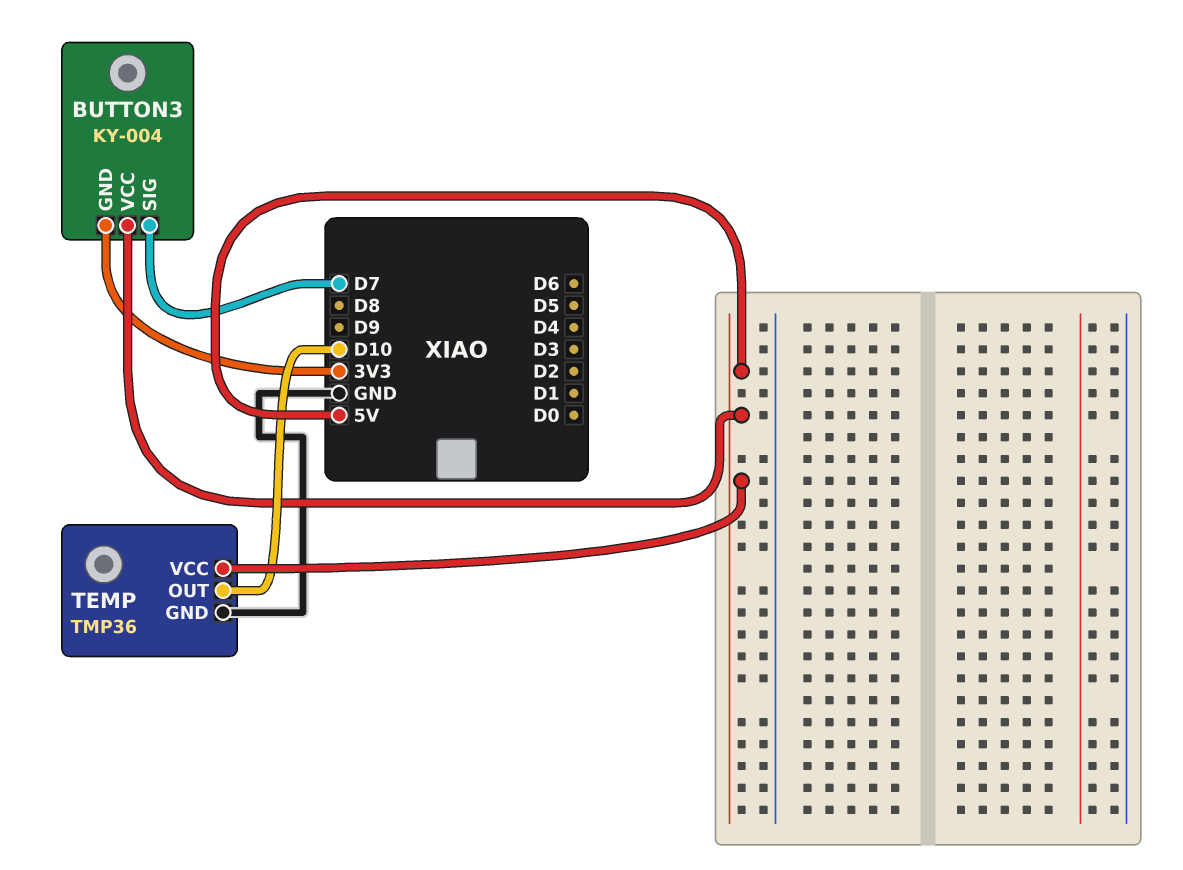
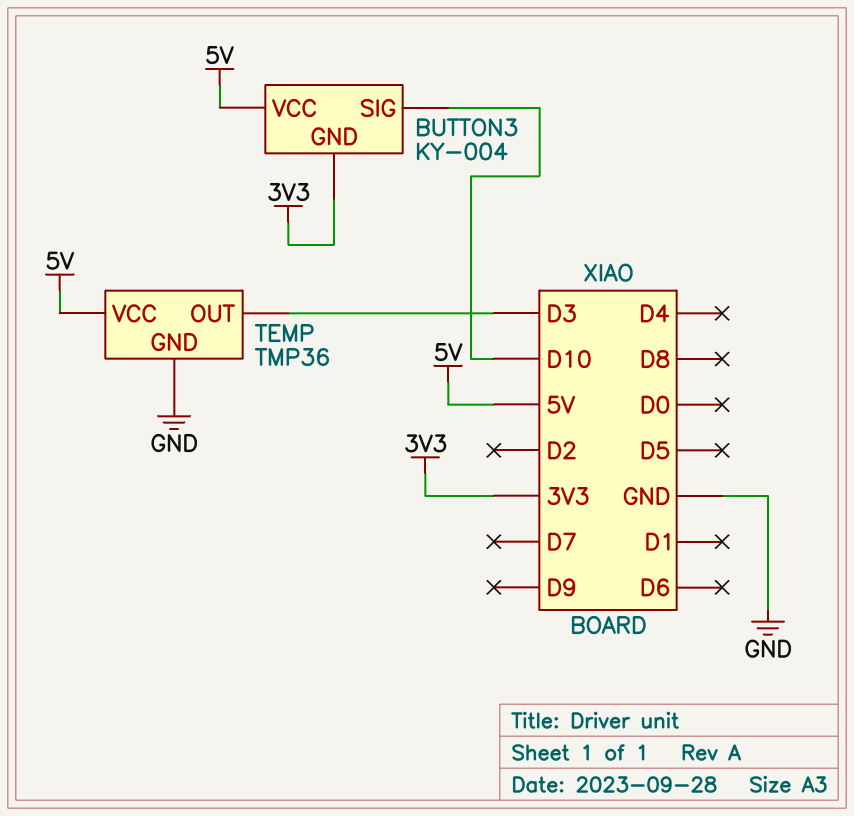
BUTTON3 pin SIG: D7 -> D10
TEMP pin OUT: D10 -> D3

